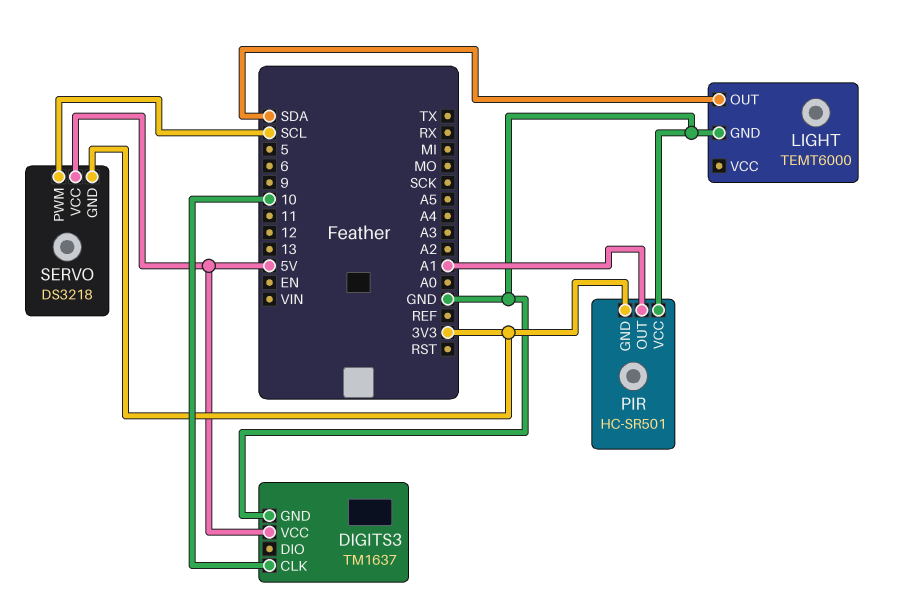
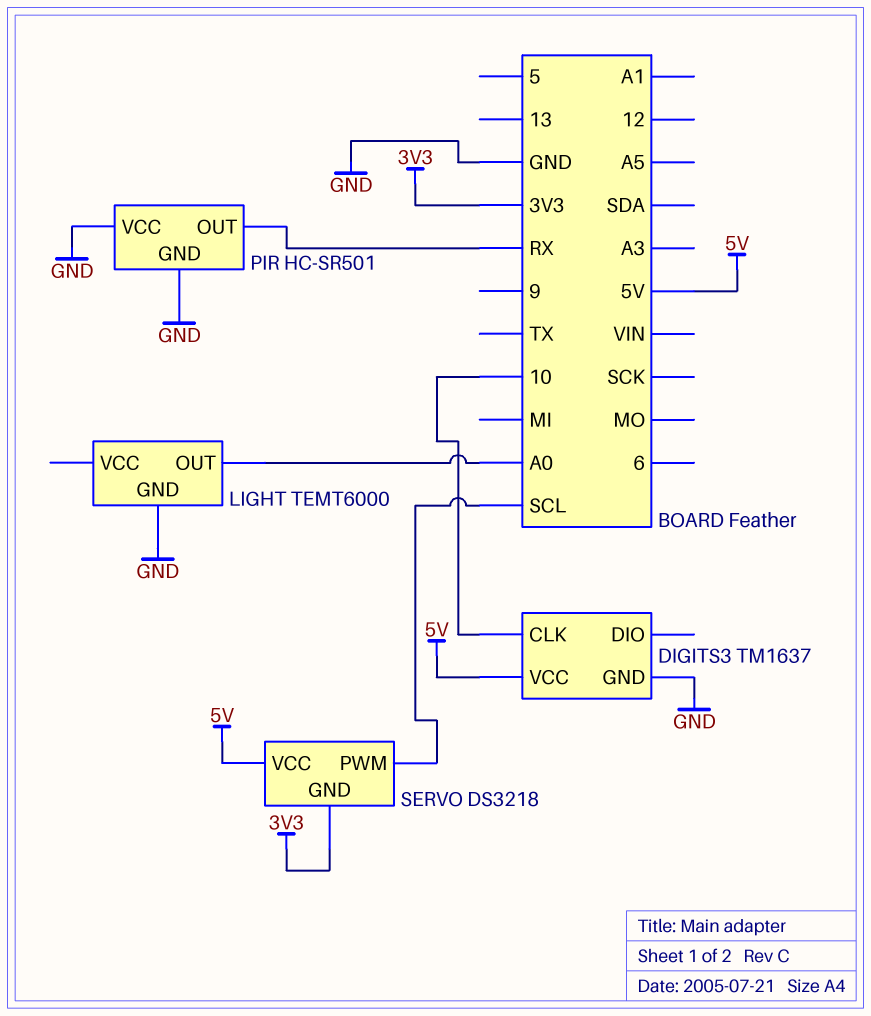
LIGHT pin OUT: SDA -> A0
PIR pin GND: 3V3 -> GND
PIR pin OUT: A1 -> RX

